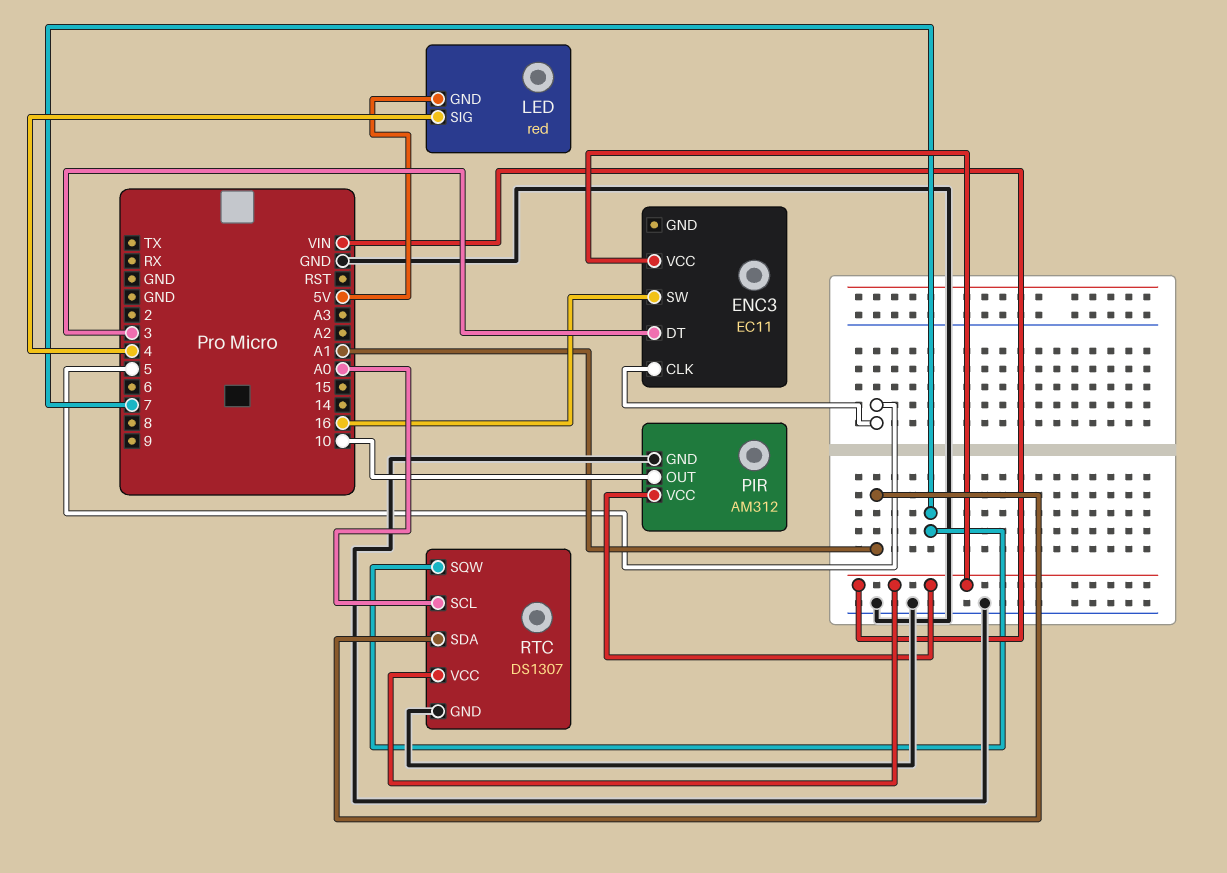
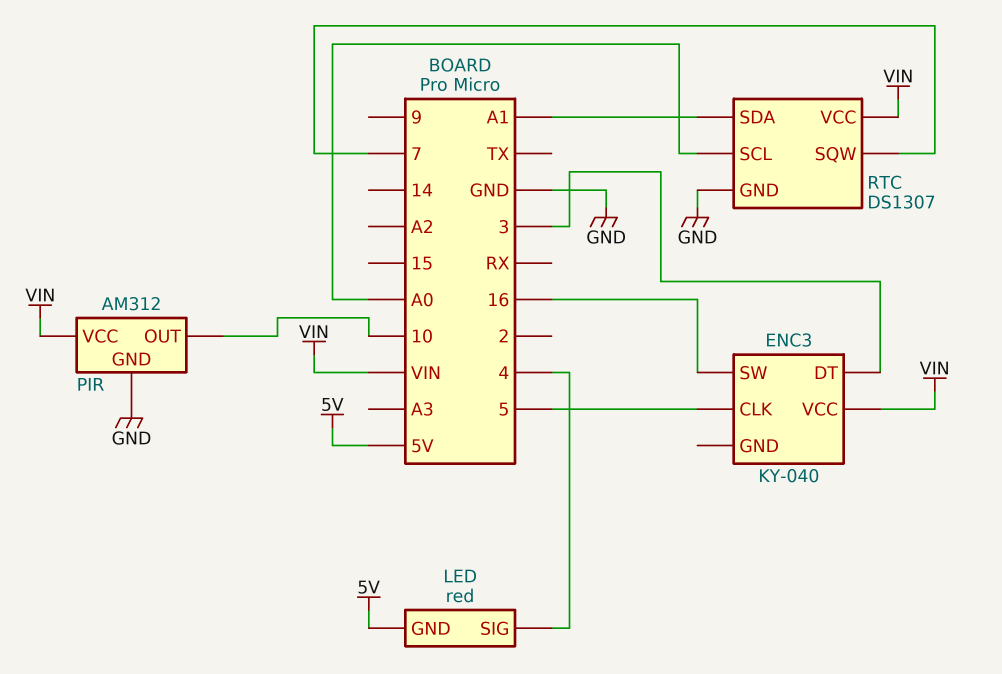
ENC3: EC11 -> KY-040

